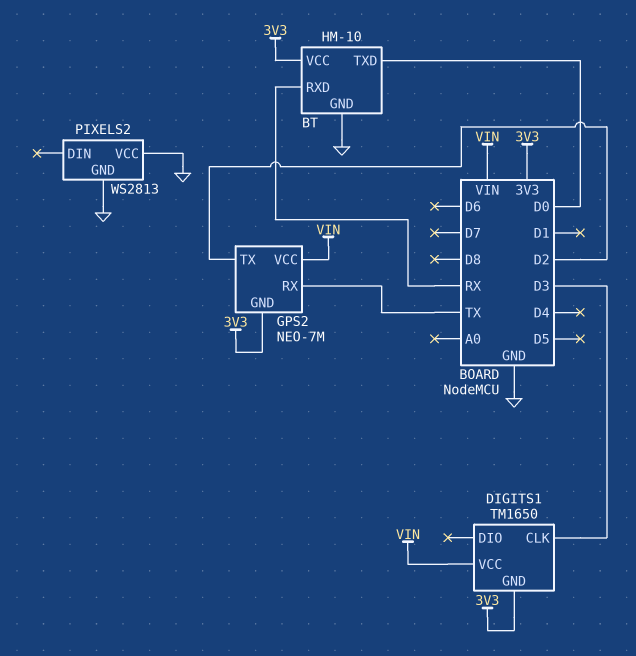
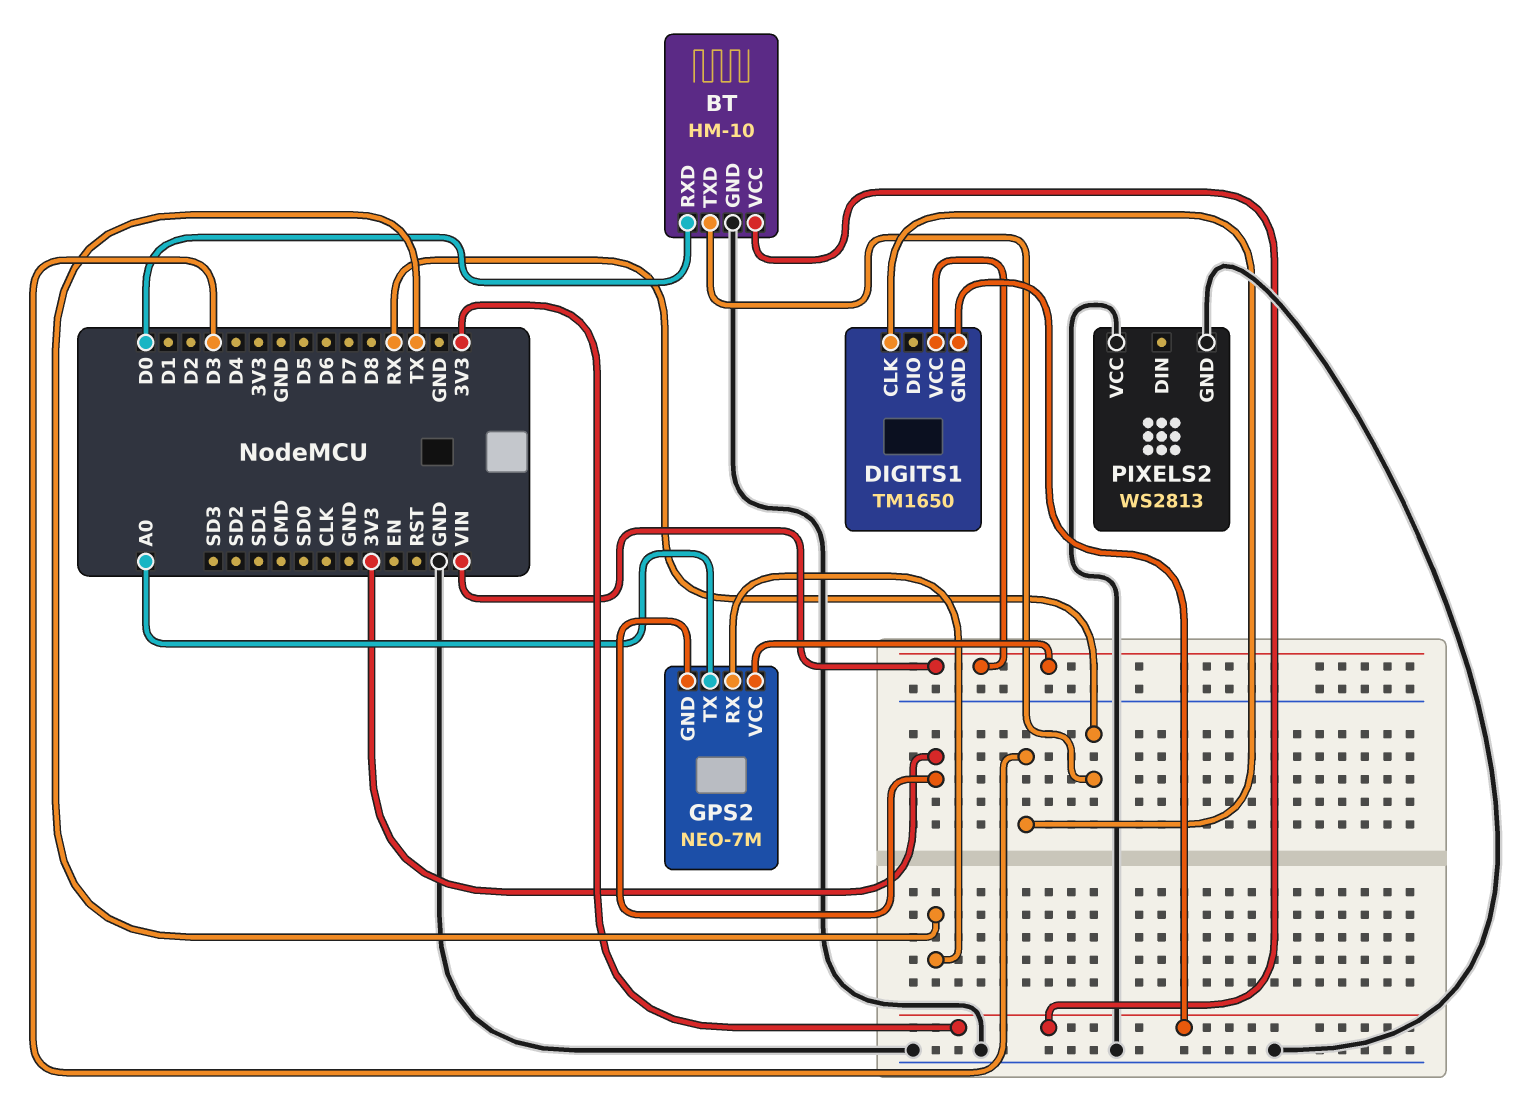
BT pin RXD: RX -> D0
BT pin TXD: D0 -> RX
GPS2 pin TX: D2 -> A0

